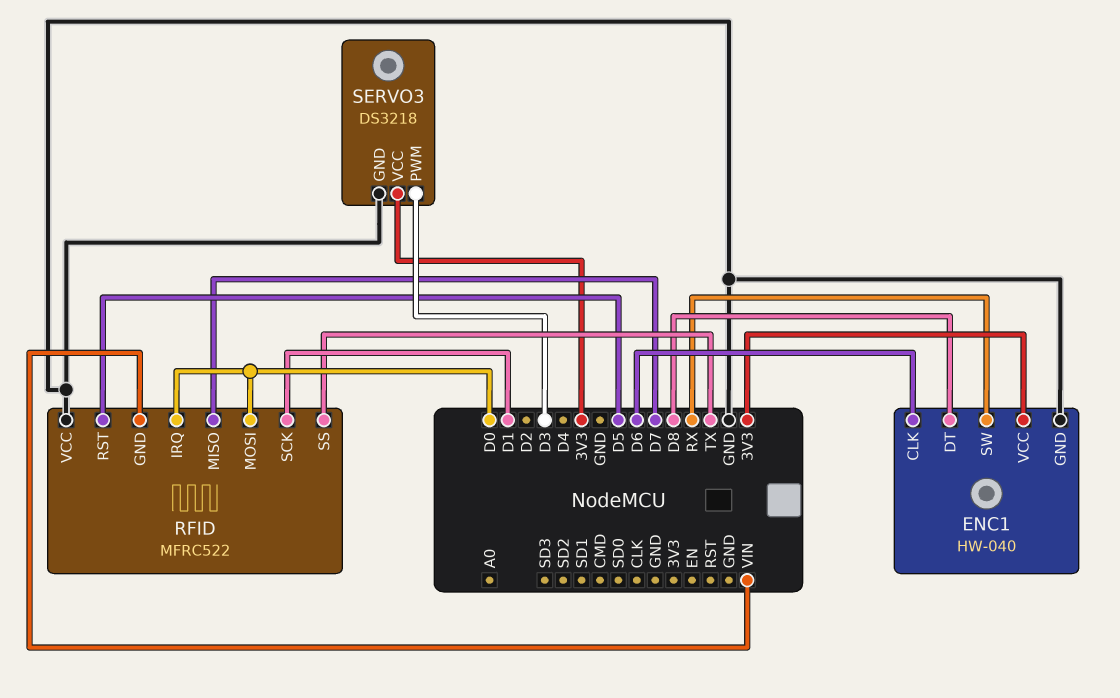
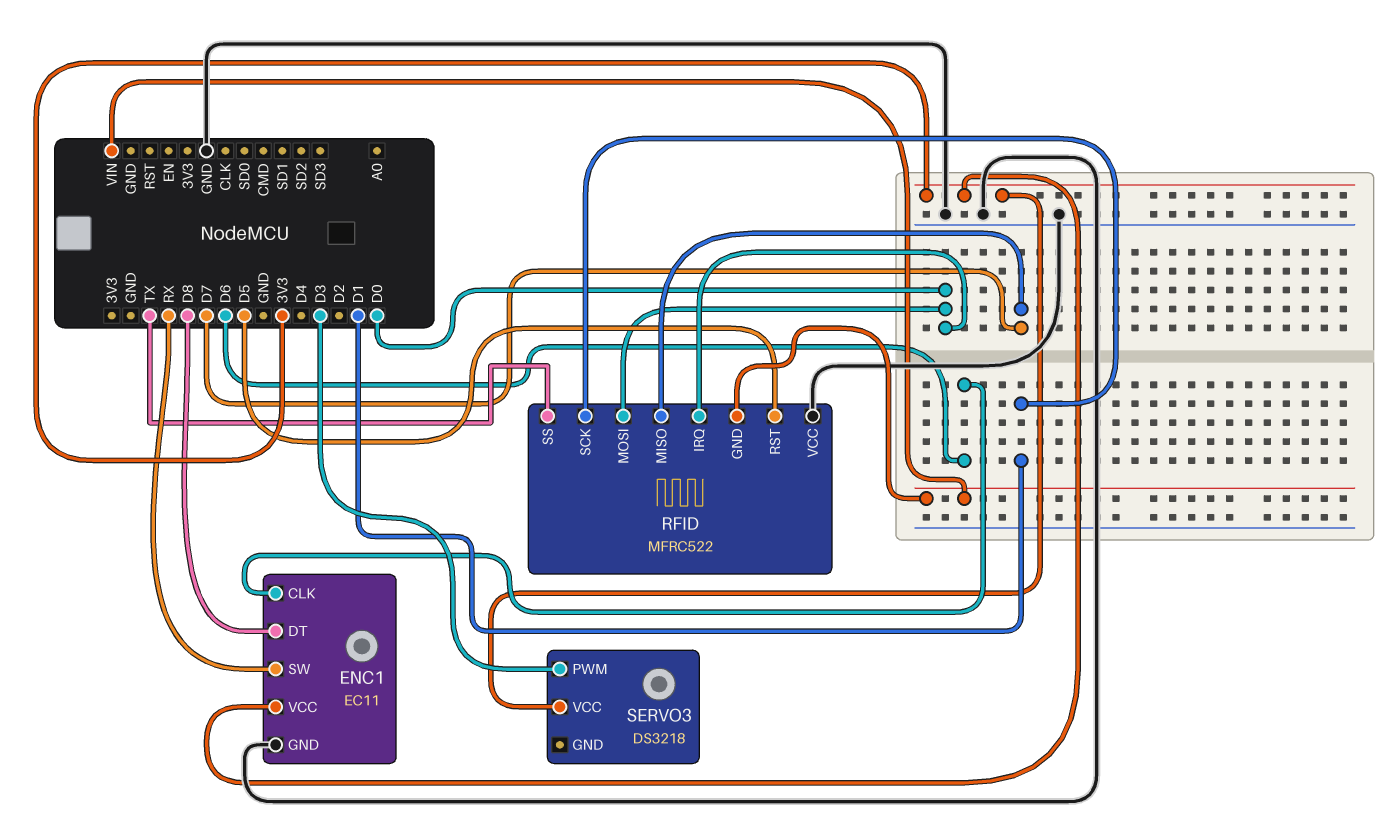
ENC1: HW-040 -> EC11
SERVO3 pin GND: GND -> none

